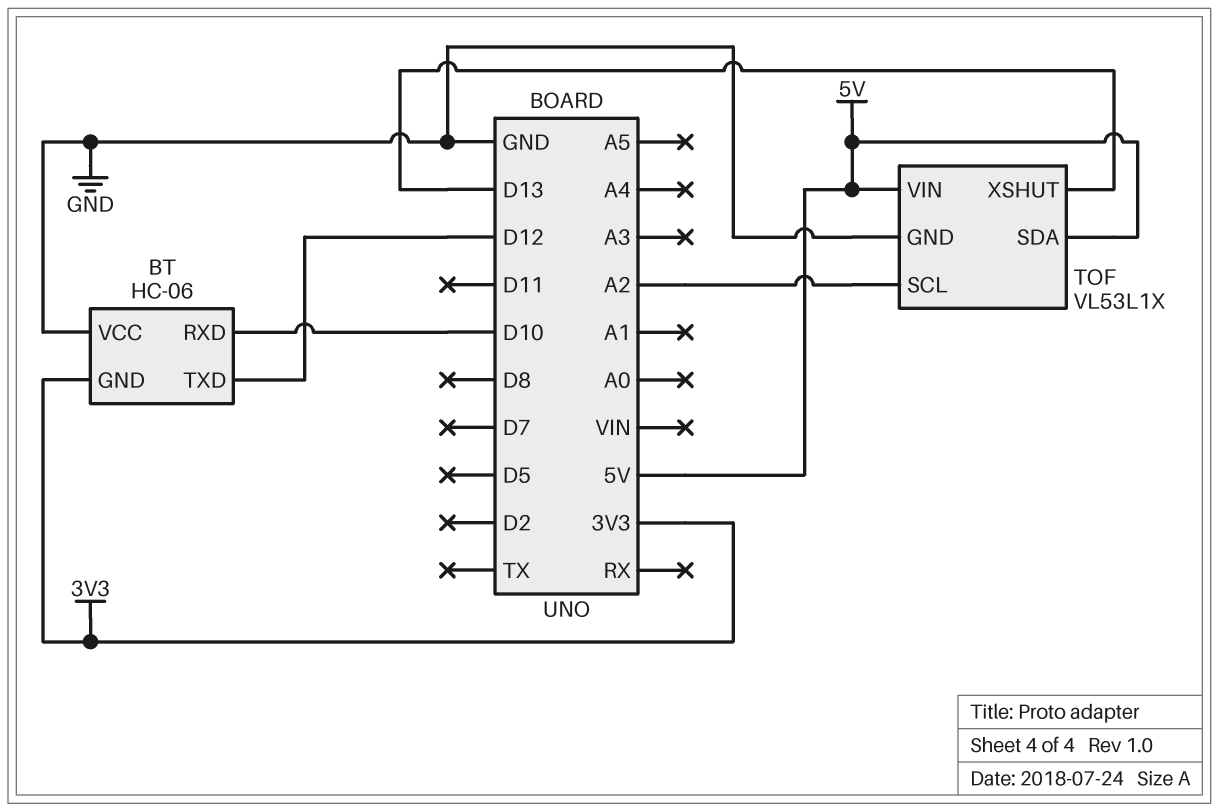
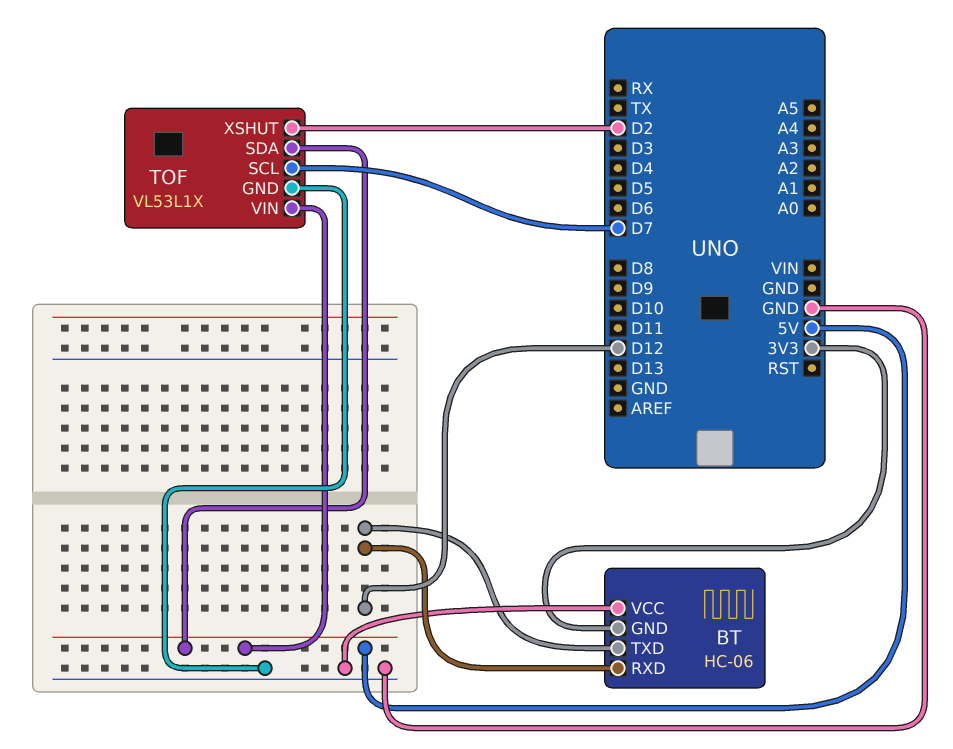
BT pin RXD: D10 -> D12
TOF pin SCL: A2 -> D7
TOF pin XSHUT: D13 -> D2

